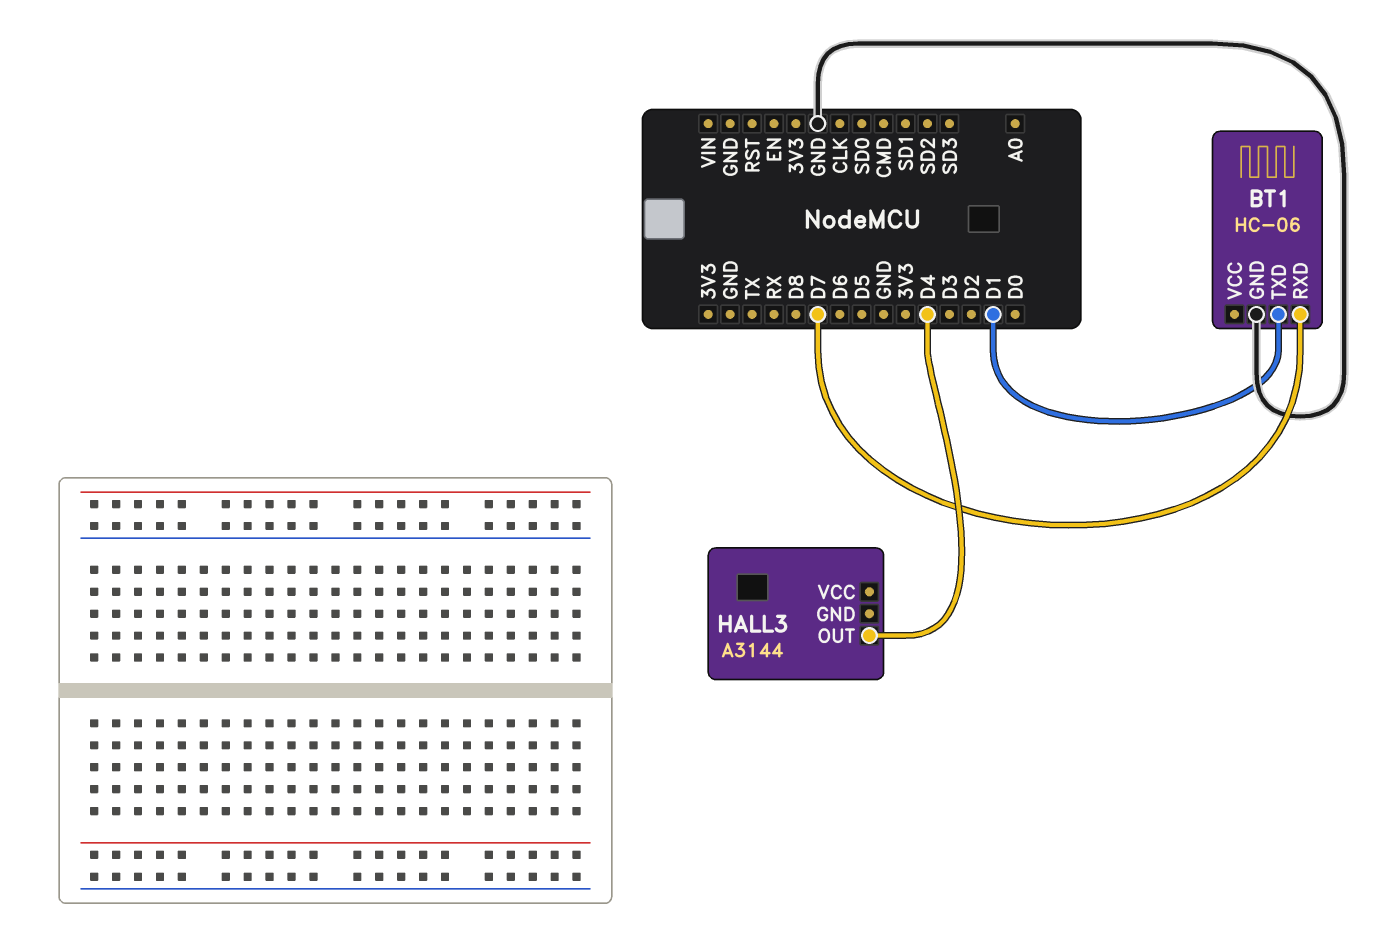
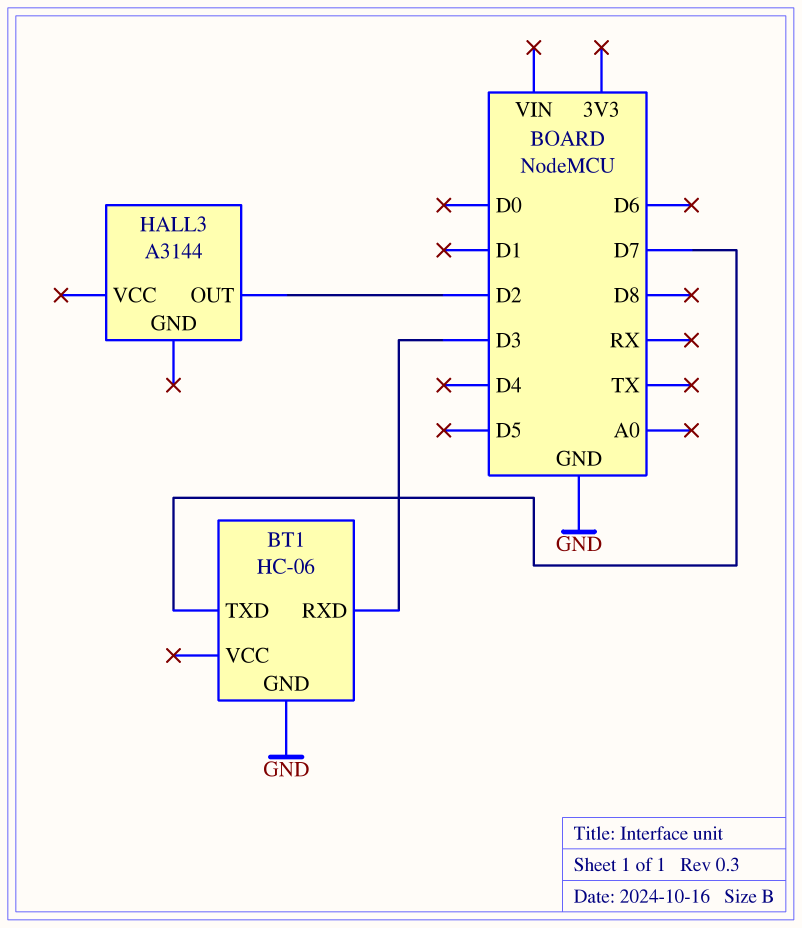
BT1 pin RXD: D7 -> D3
BT1 pin TXD: D1 -> D7
HALL3 pin OUT: D4 -> D2

